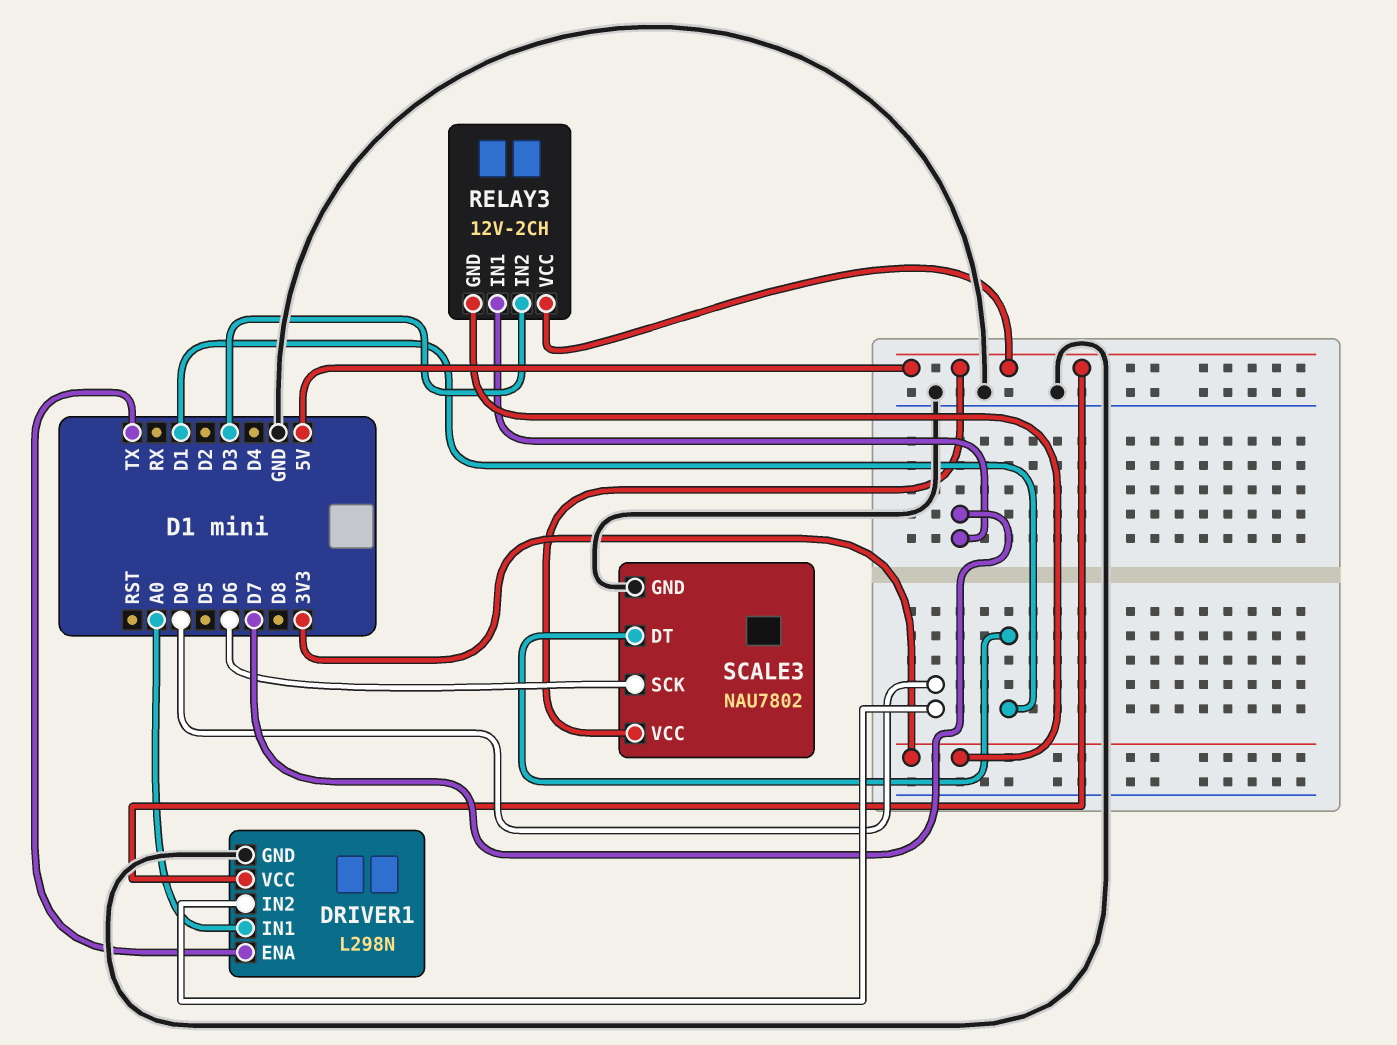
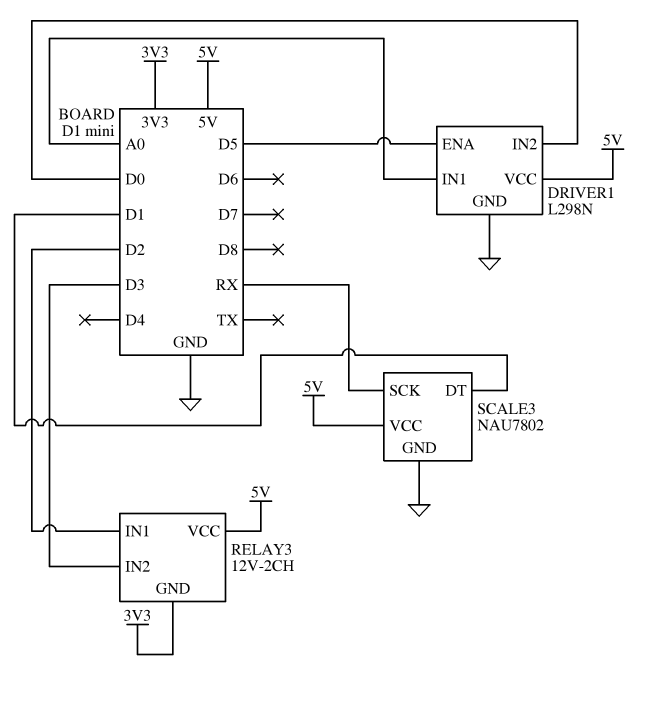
DRIVER1 pin ENA: TX -> D5
RELAY3 pin IN1: D7 -> D2
SCALE3 pin SCK: D6 -> RX

